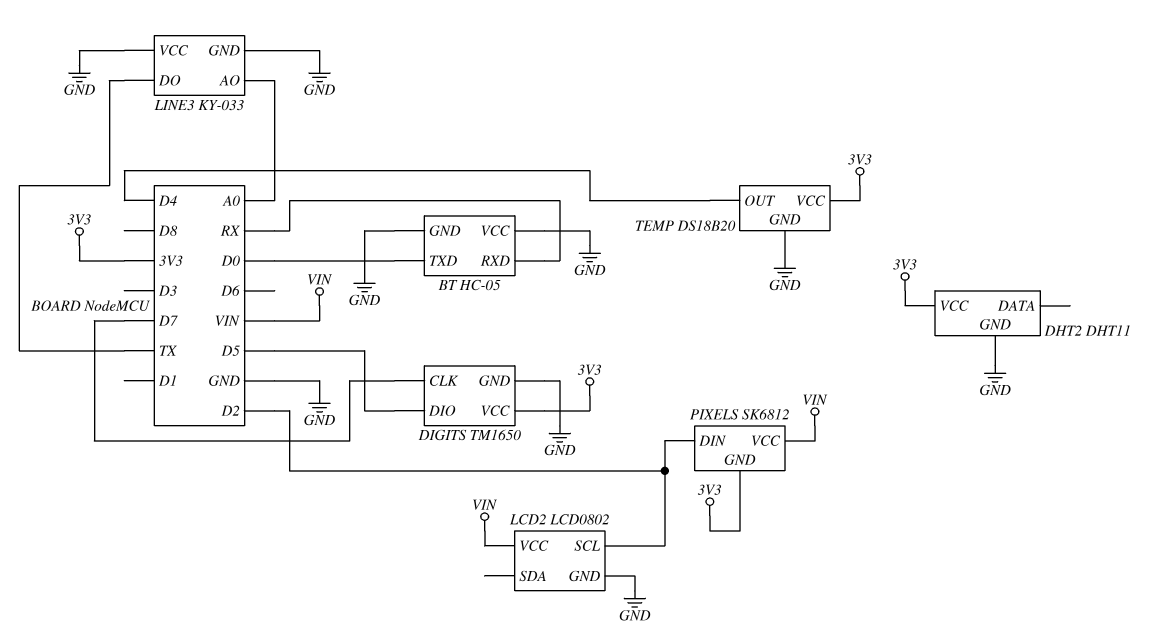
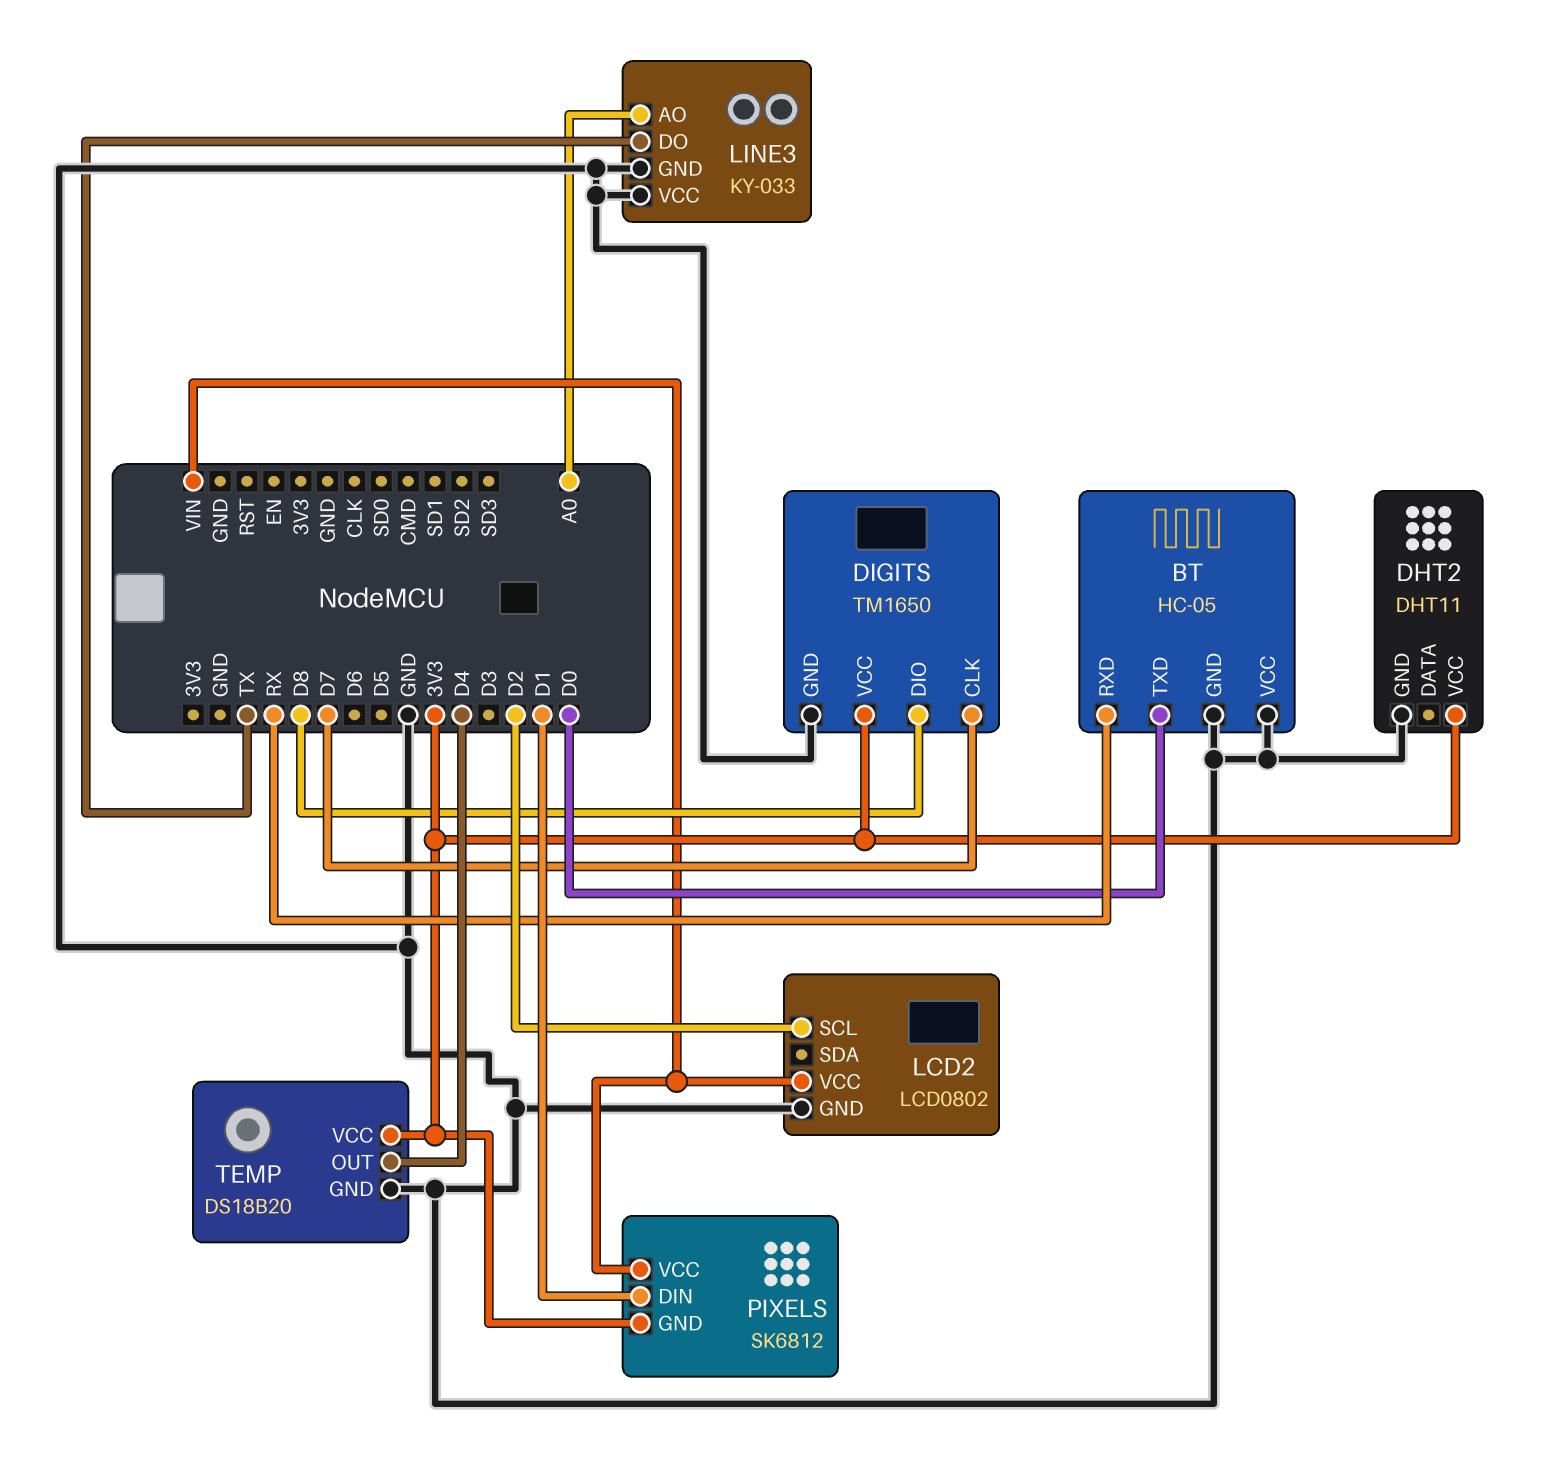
DIGITS pin DIO: D5 -> D8
PIXELS pin DIN: D2 -> D1

